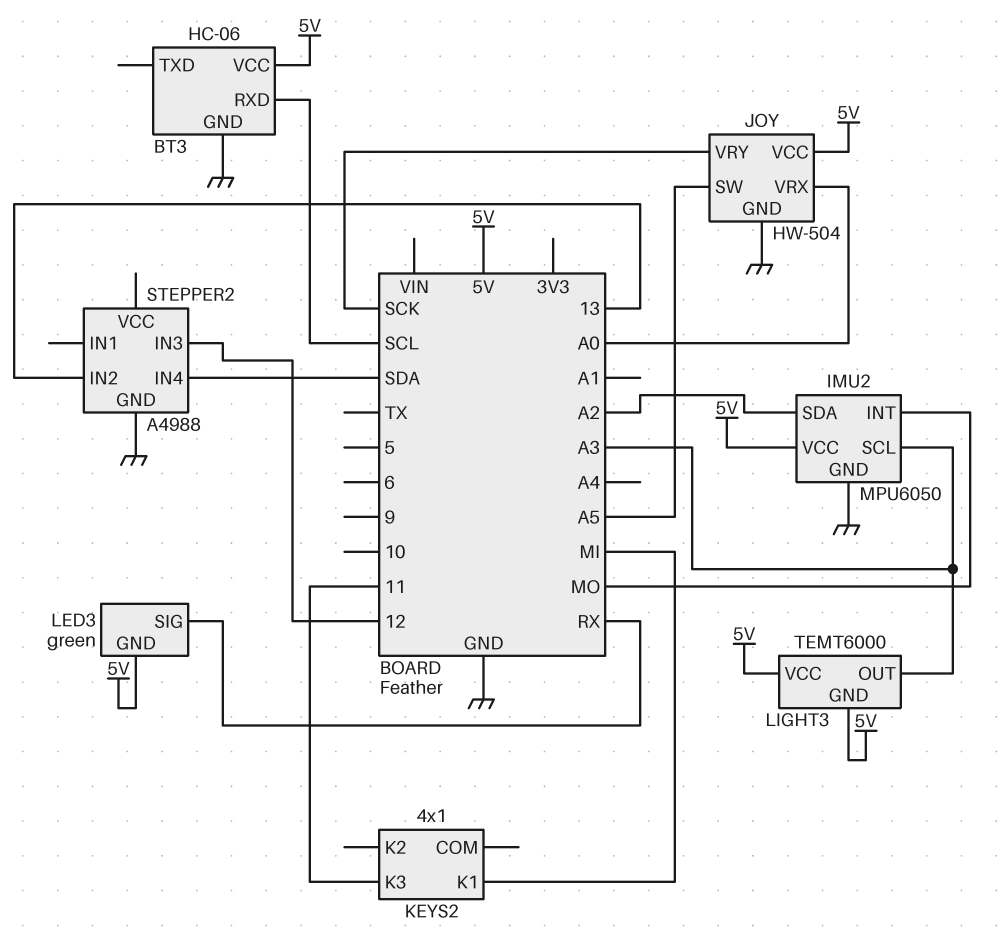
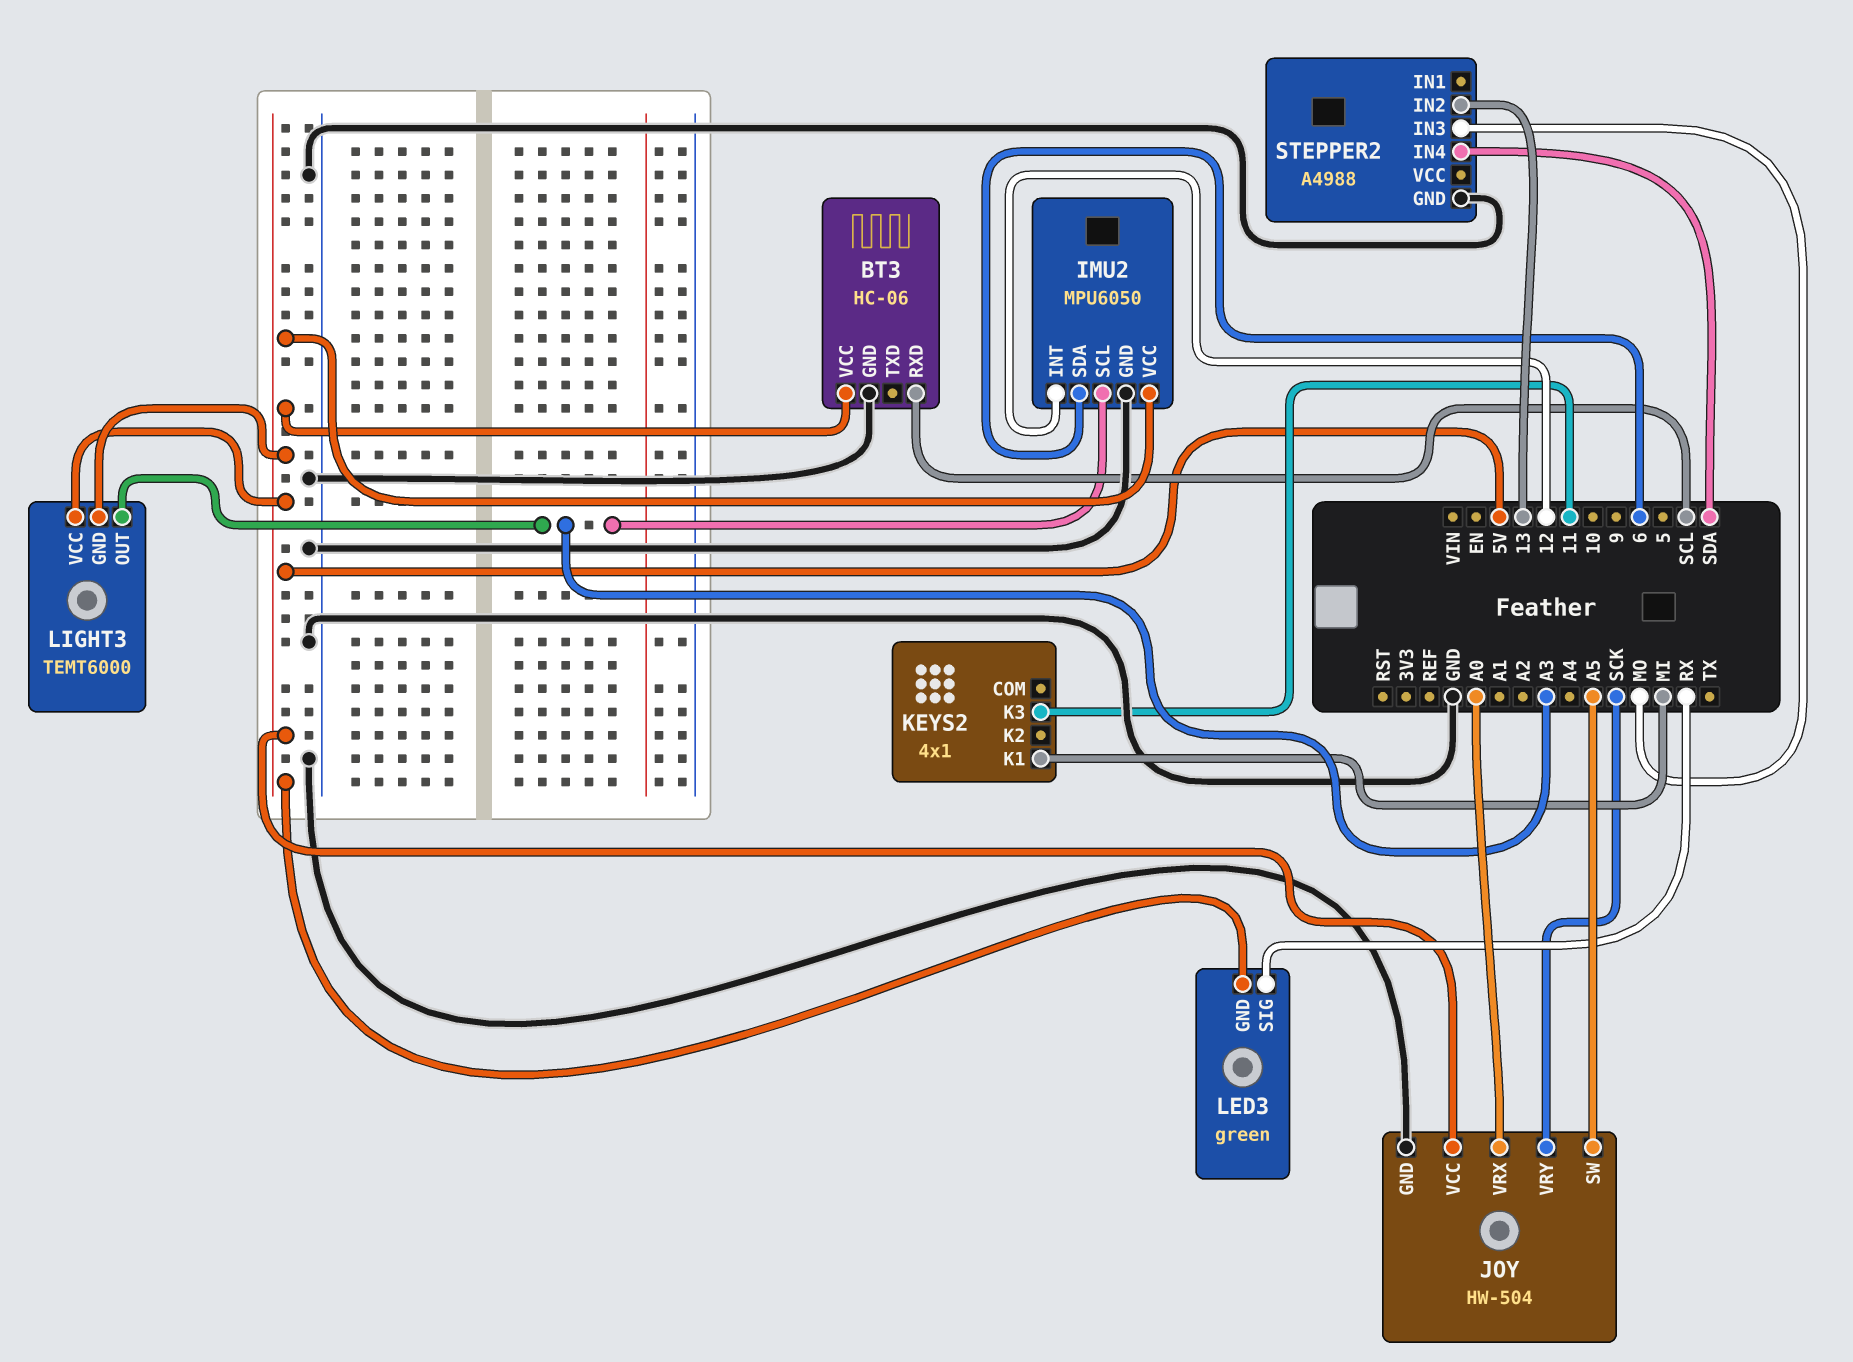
IMU2 pin INT: MO -> 12
IMU2 pin SDA: A2 -> 6
STEPPER2 pin IN3: 12 -> MO

